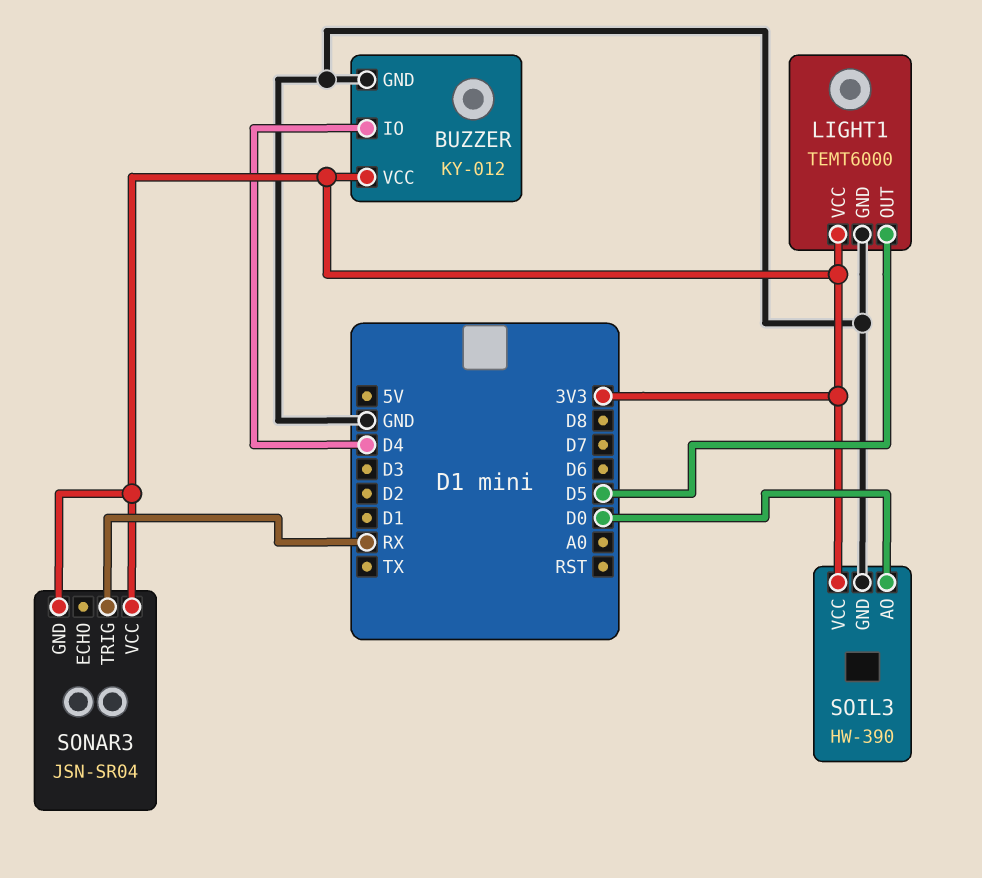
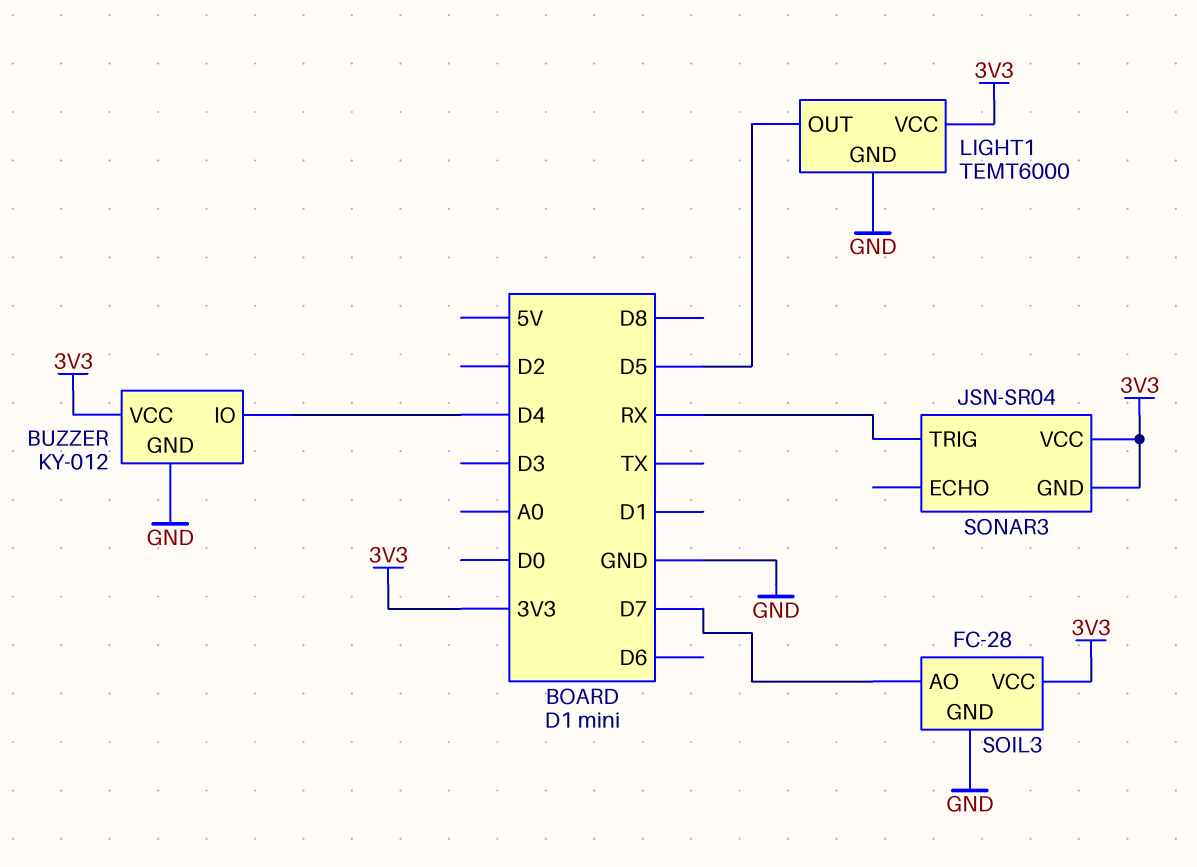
SOIL3: HW-390 -> FC-28
SOIL3 pin AO: D0 -> D7

